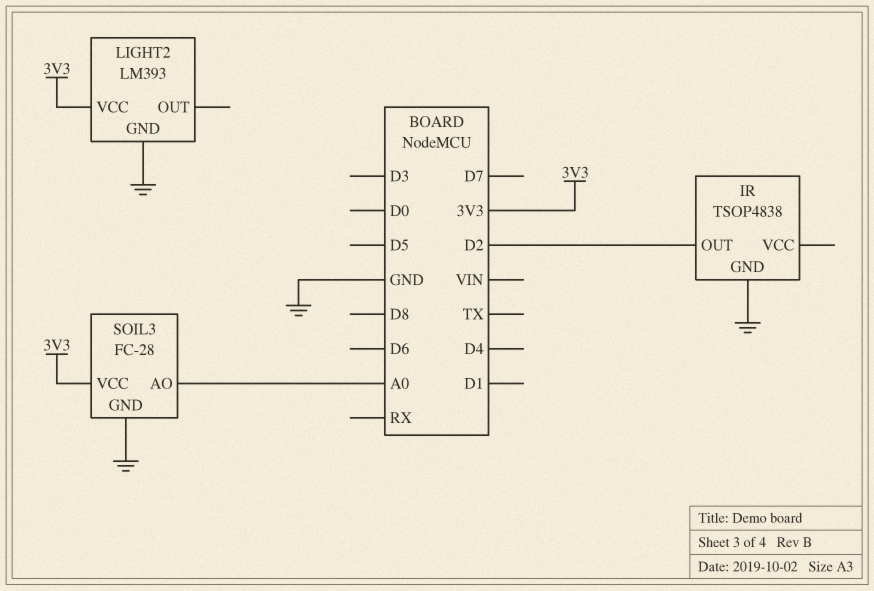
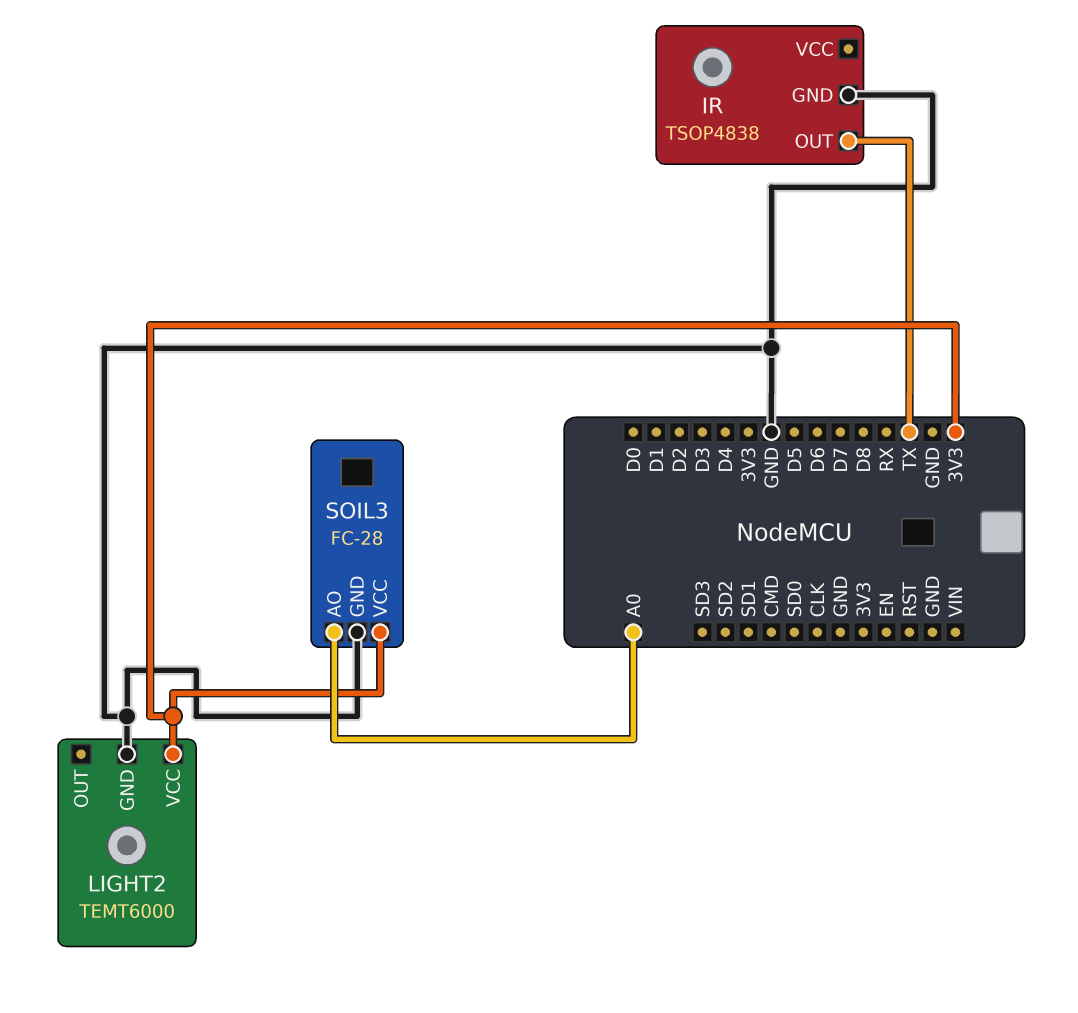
IR pin OUT: D2 -> TX
LIGHT2: LM393 -> TEMT6000

